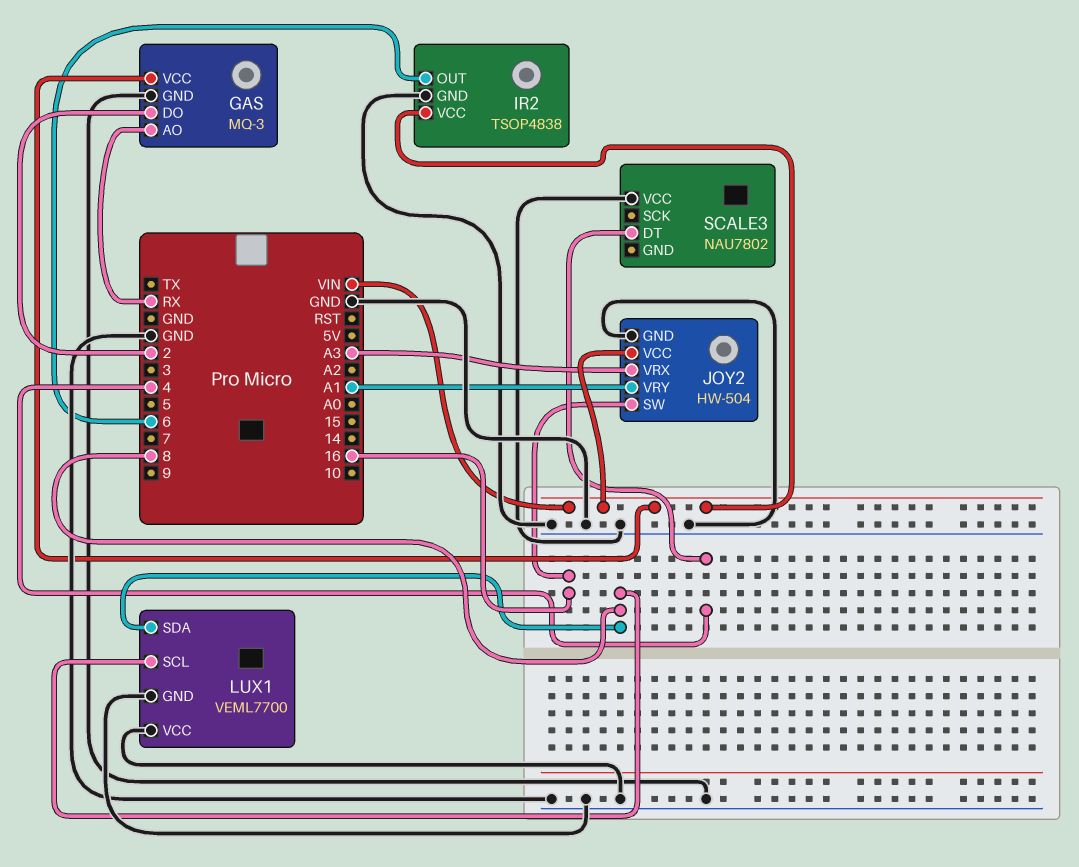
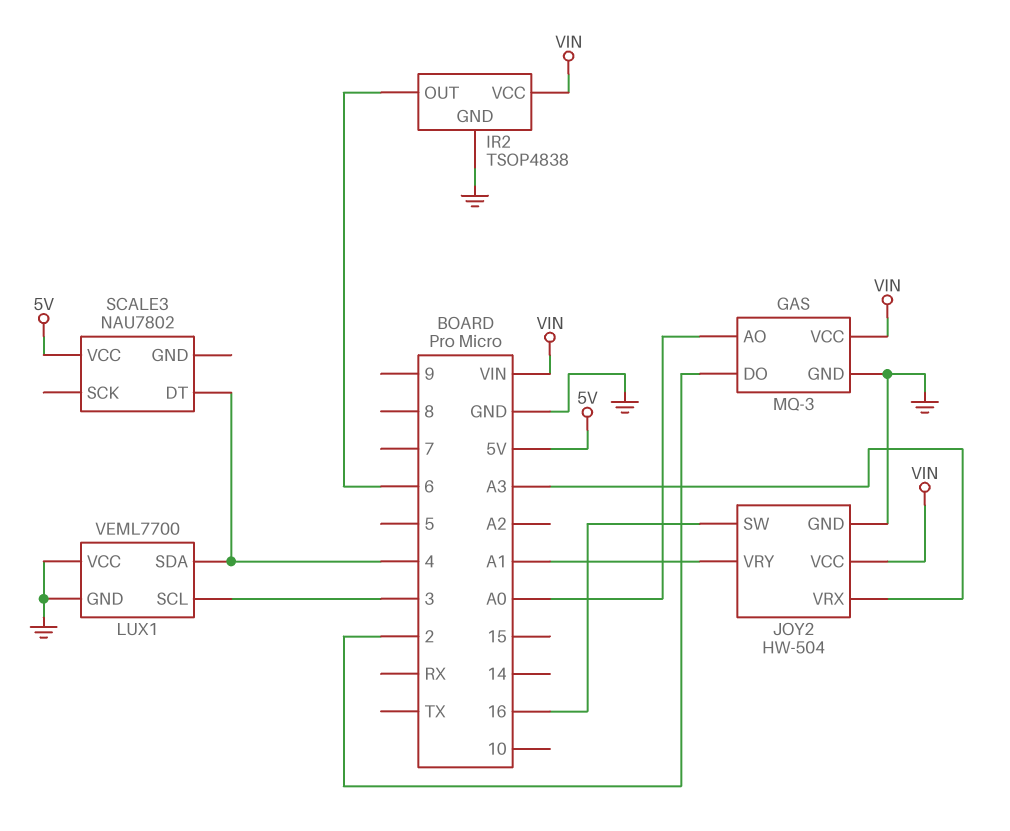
GAS pin AO: RX -> A0
LUX1 pin SCL: 8 -> 3
LUX1 pin SDA: 8 -> 4
SCALE3 pin VCC: GND -> 5V

